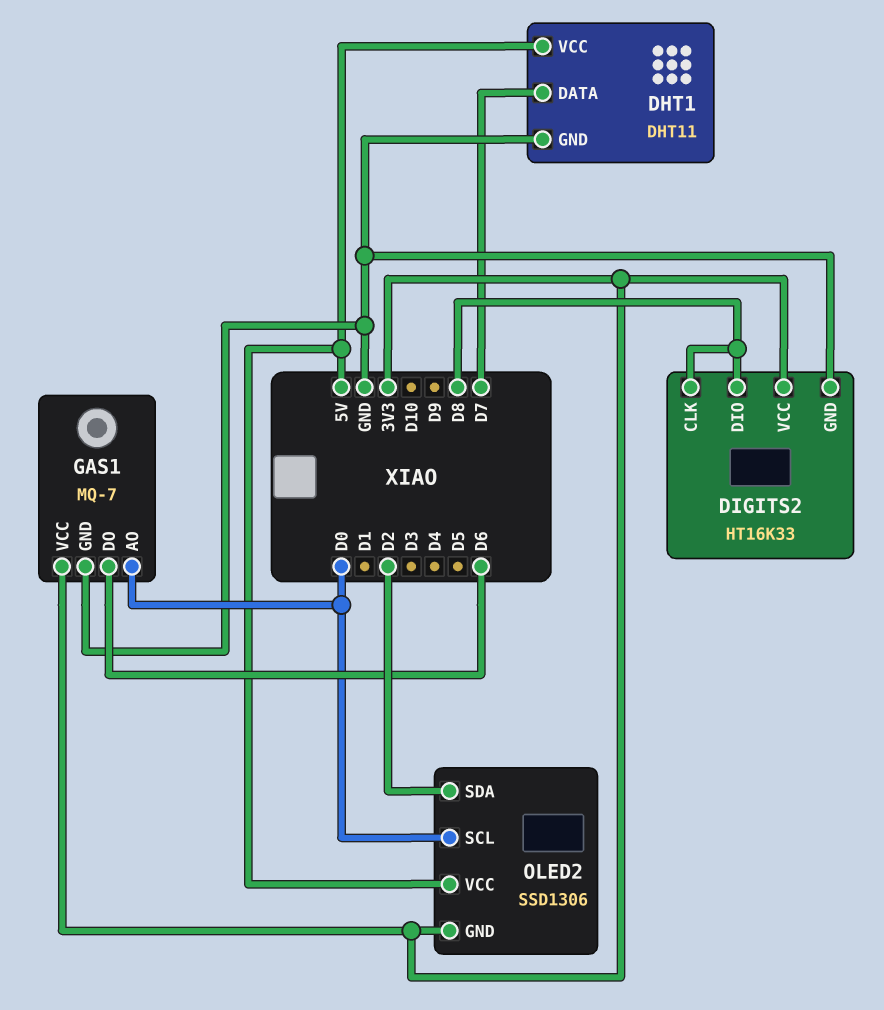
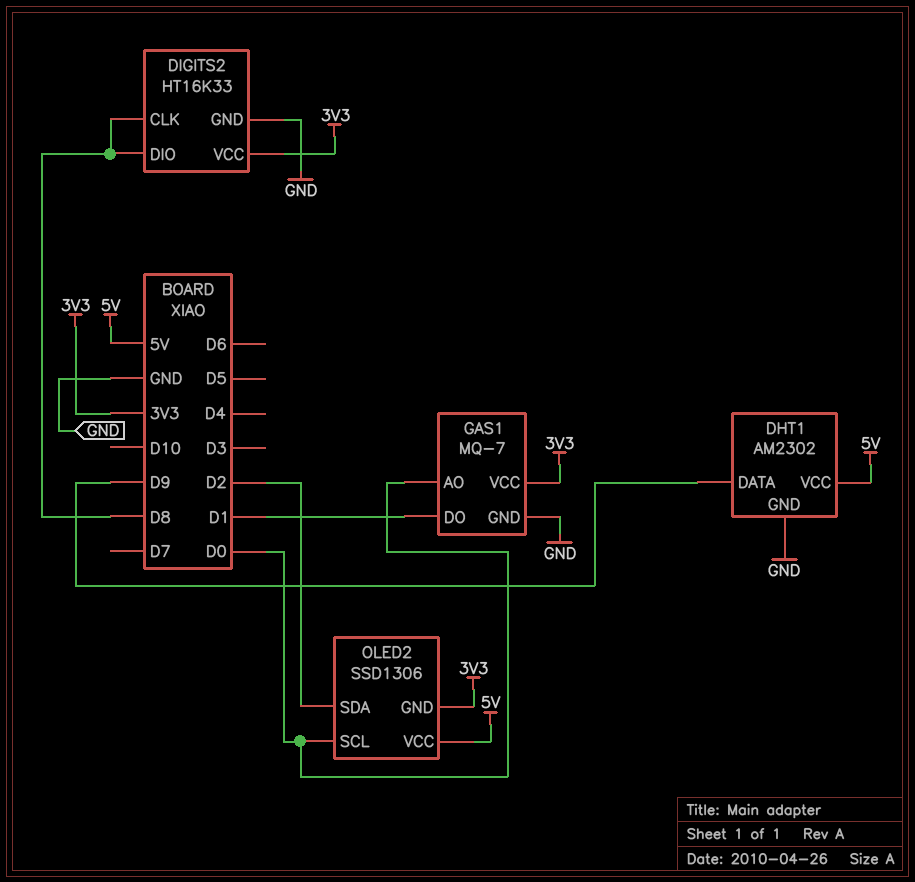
DHT1: DHT11 -> AM2302
DHT1 pin DATA: D7 -> D9
GAS1 pin DO: D6 -> D1

